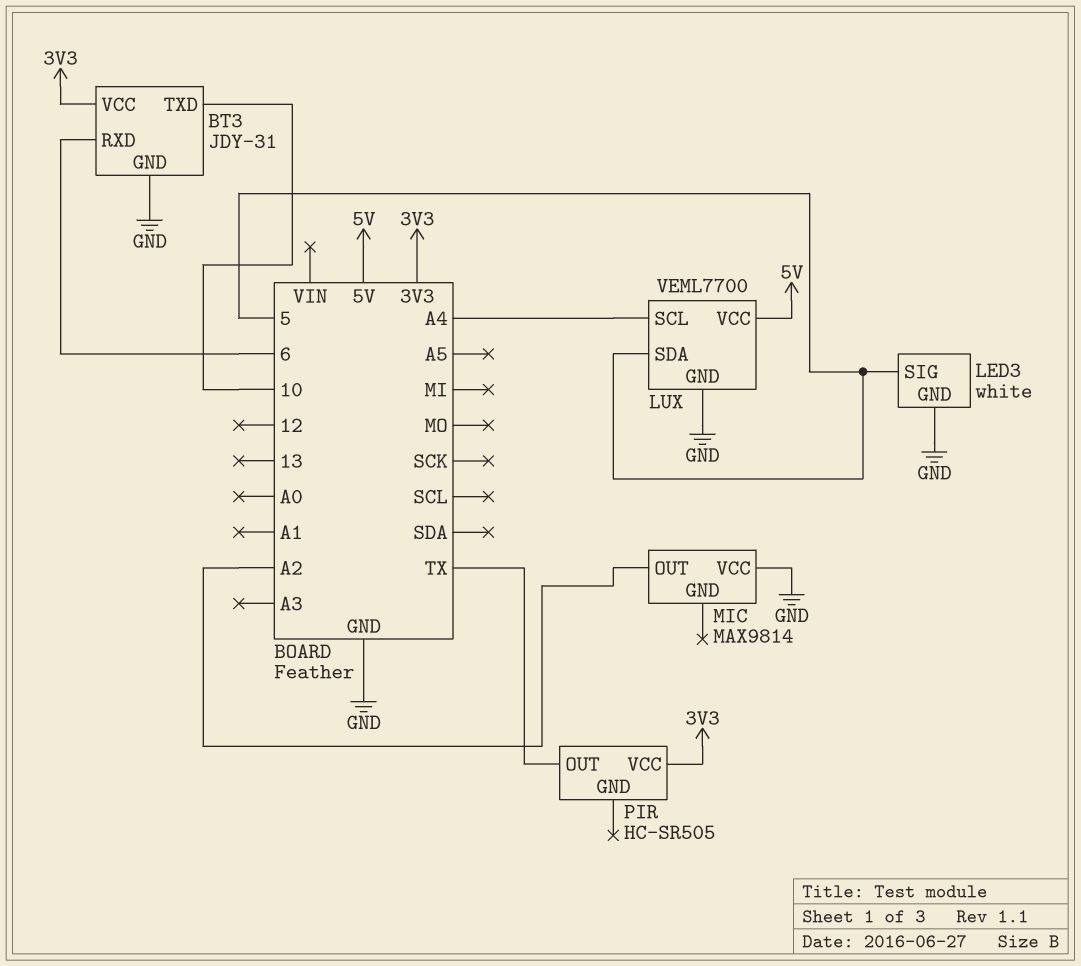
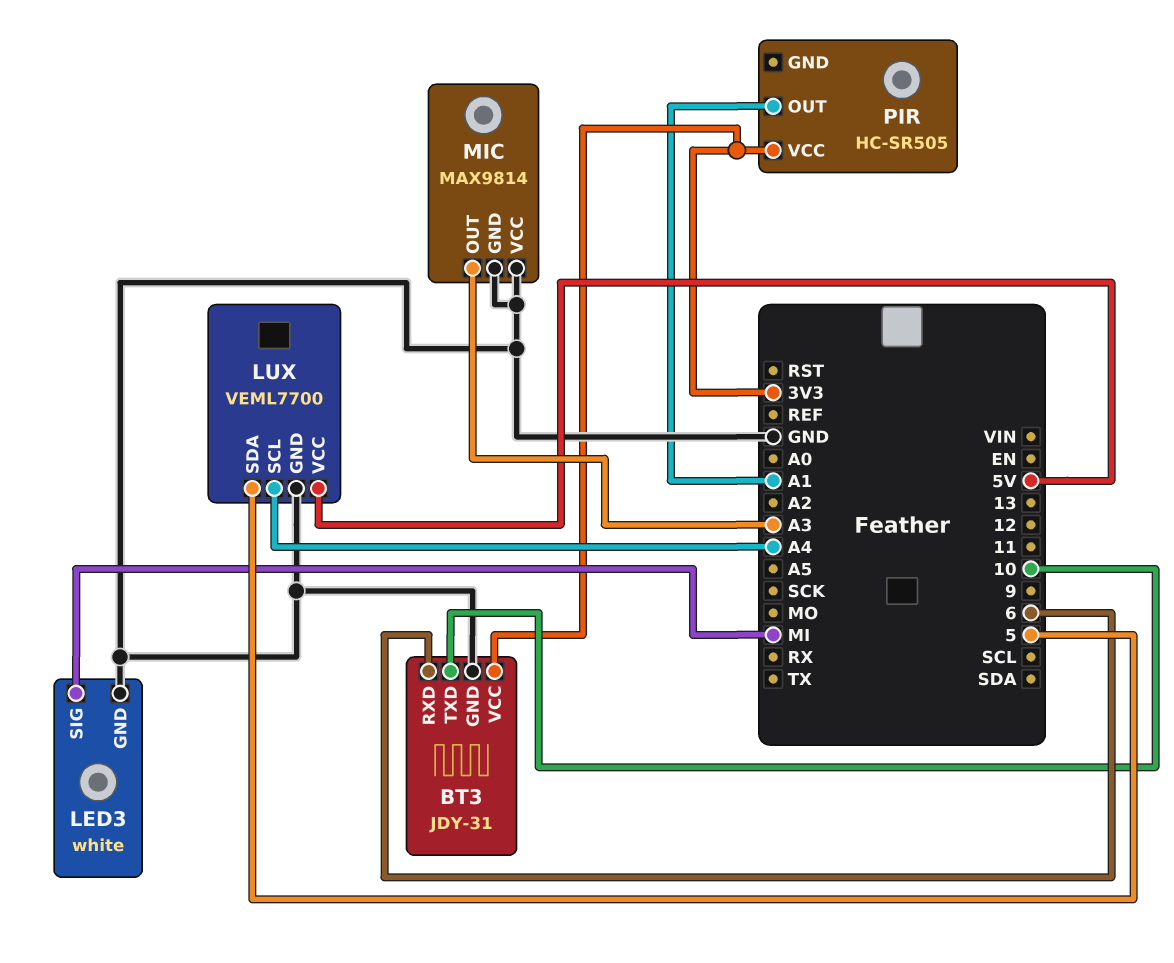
LED3 pin SIG: 5 -> MI
MIC pin GND: none -> GND
MIC pin OUT: A2 -> A3
PIR pin OUT: TX -> A1

